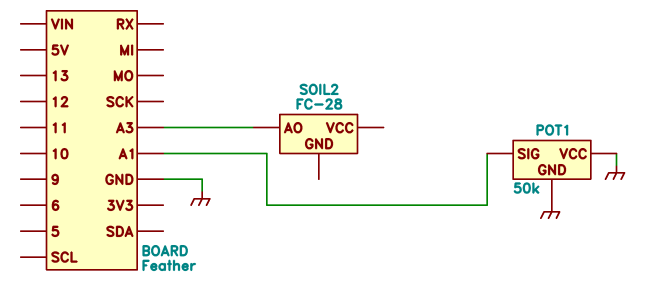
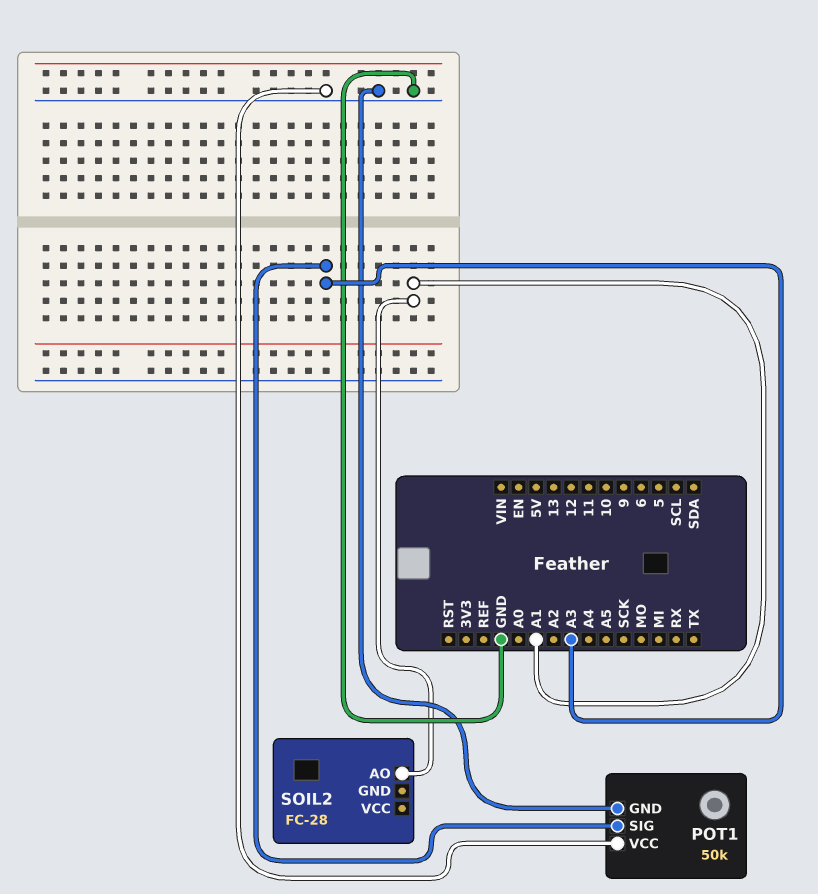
POT1 pin SIG: A1 -> A3
SOIL2 pin AO: A3 -> A1

